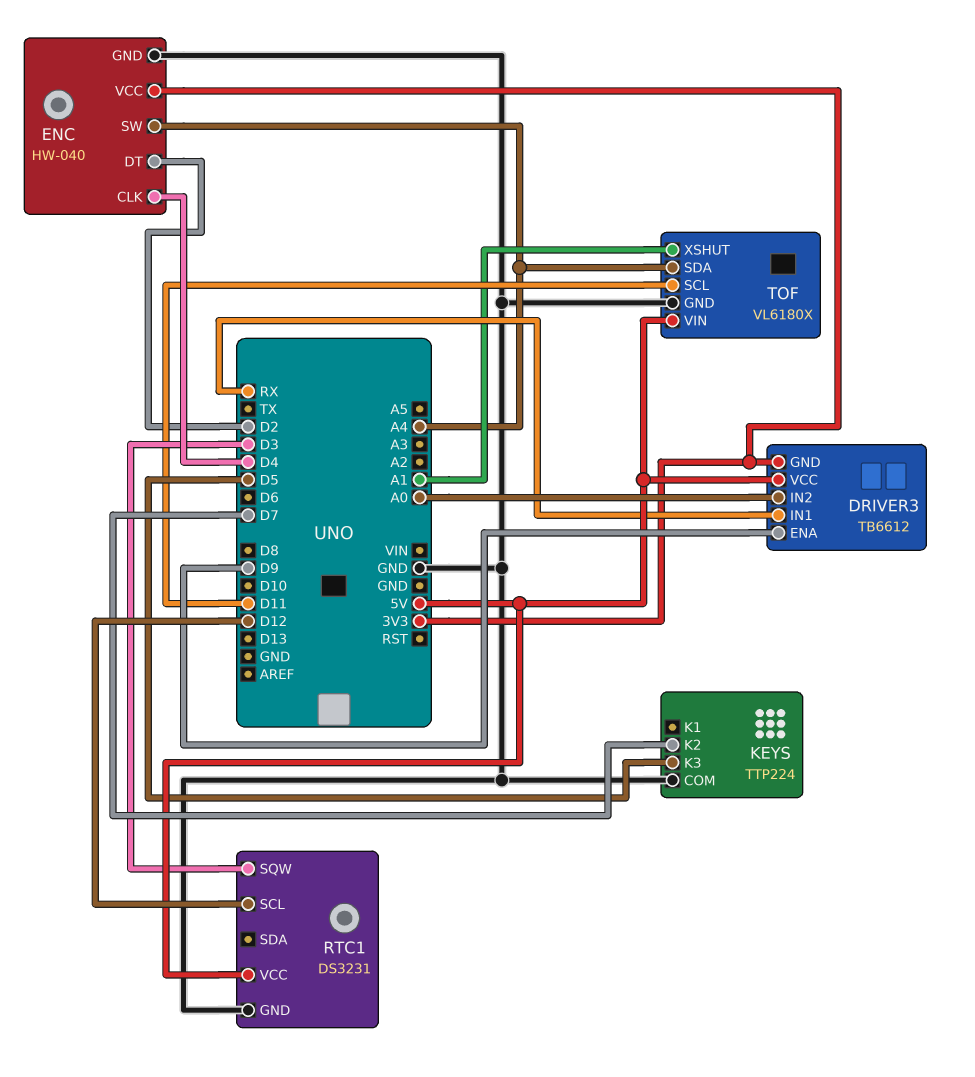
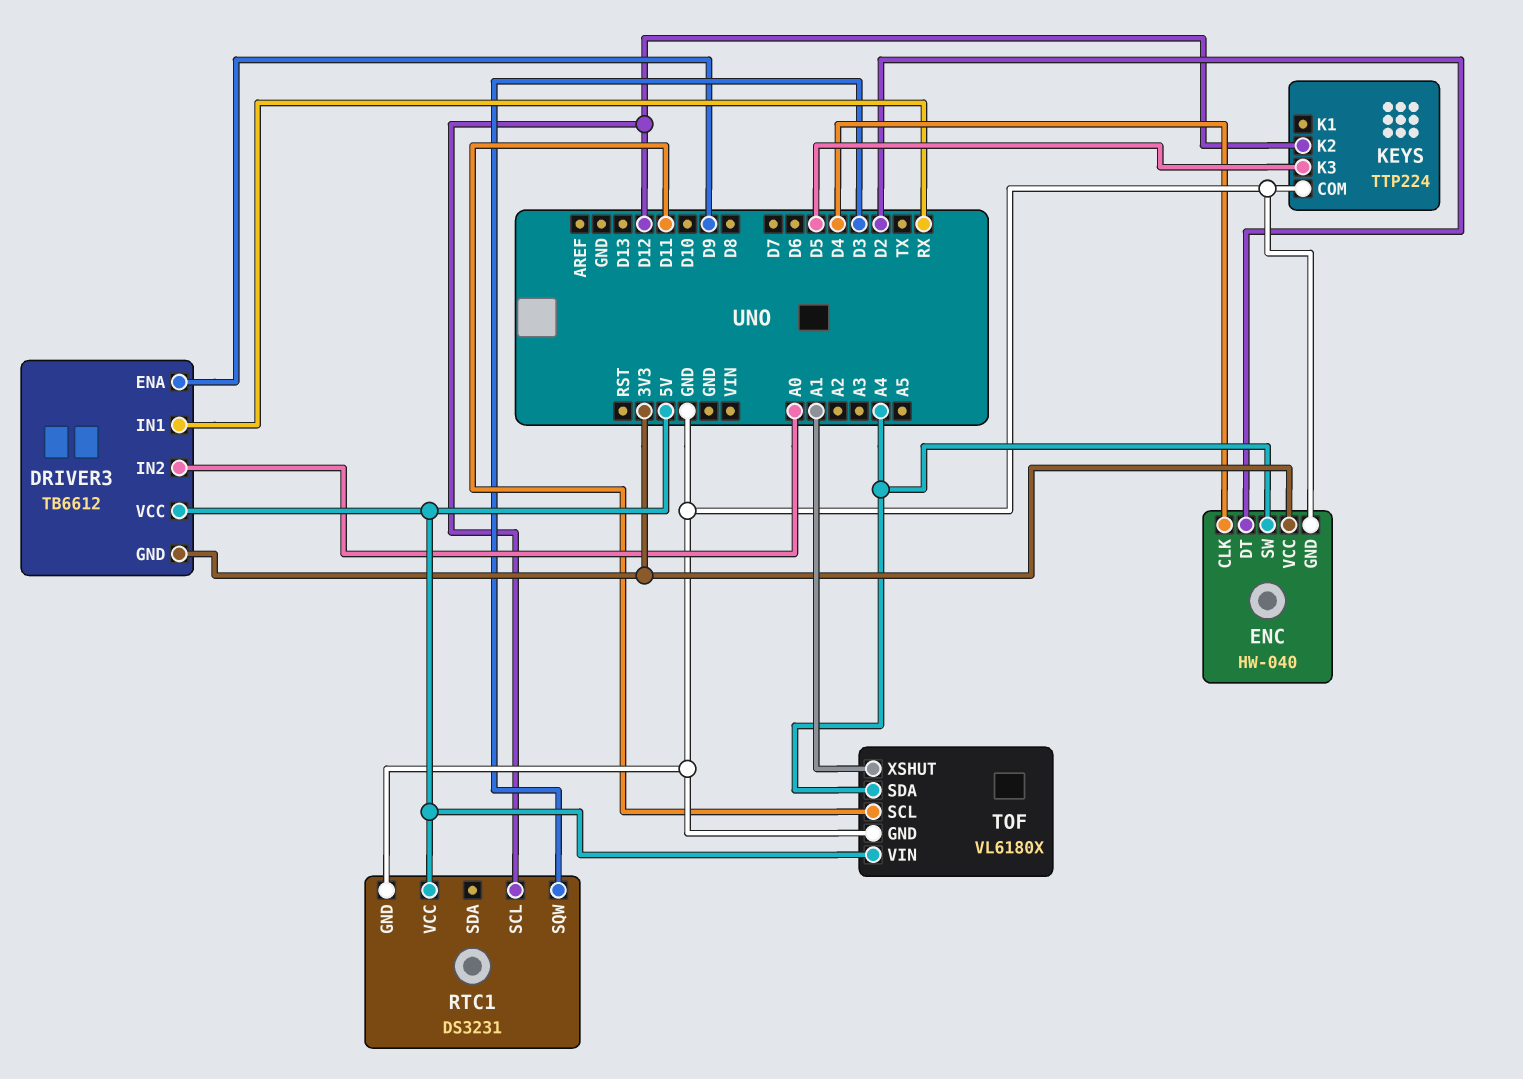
KEYS pin K2: D7 -> D12

